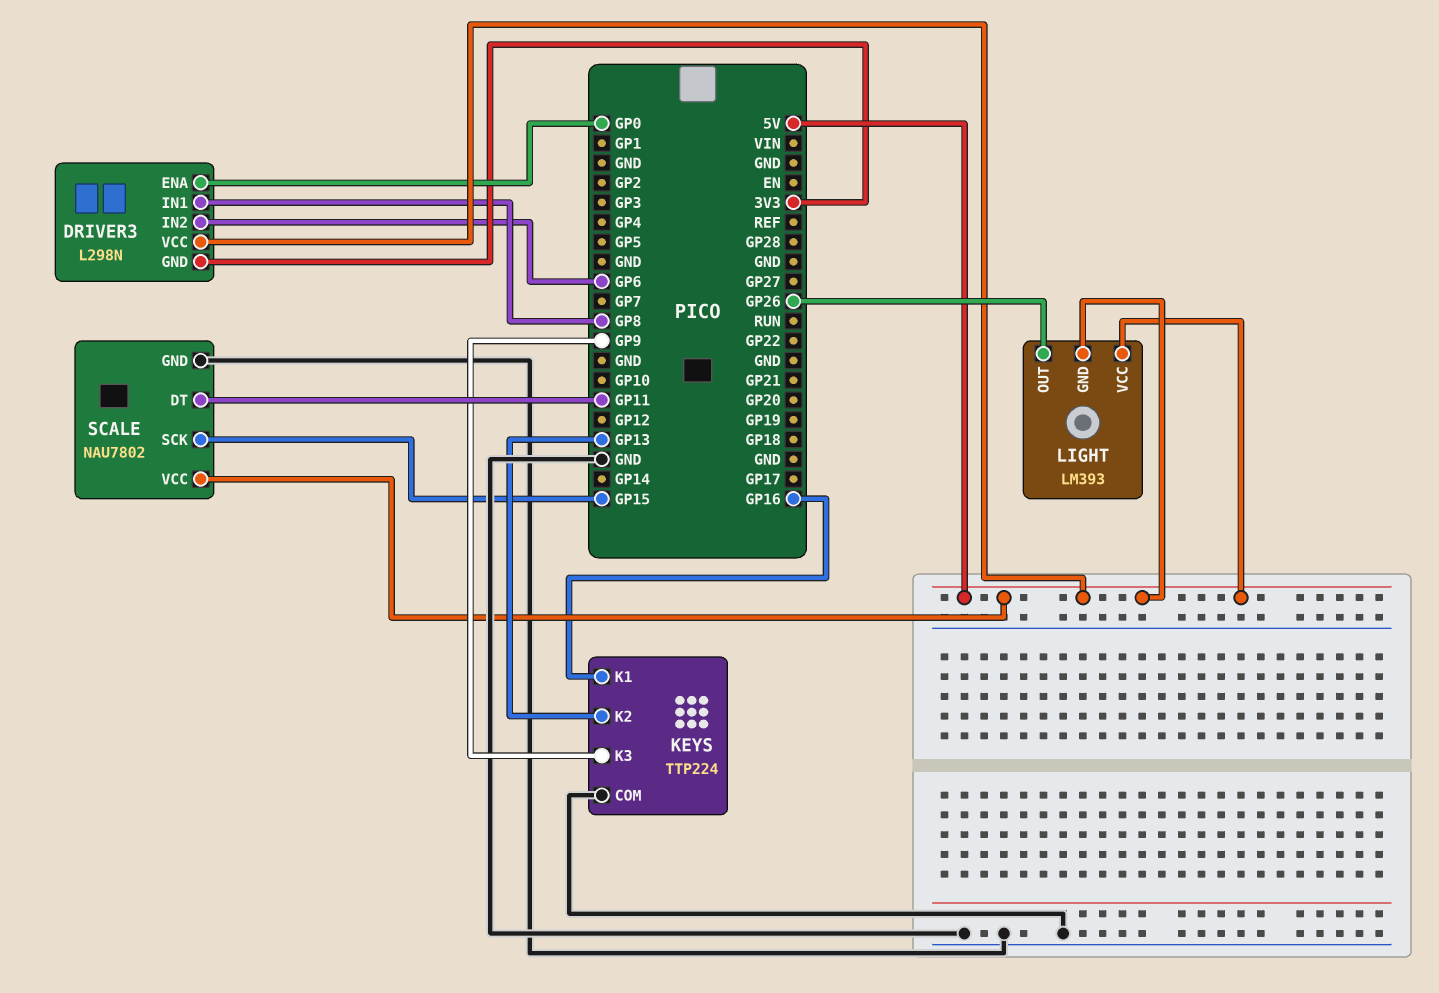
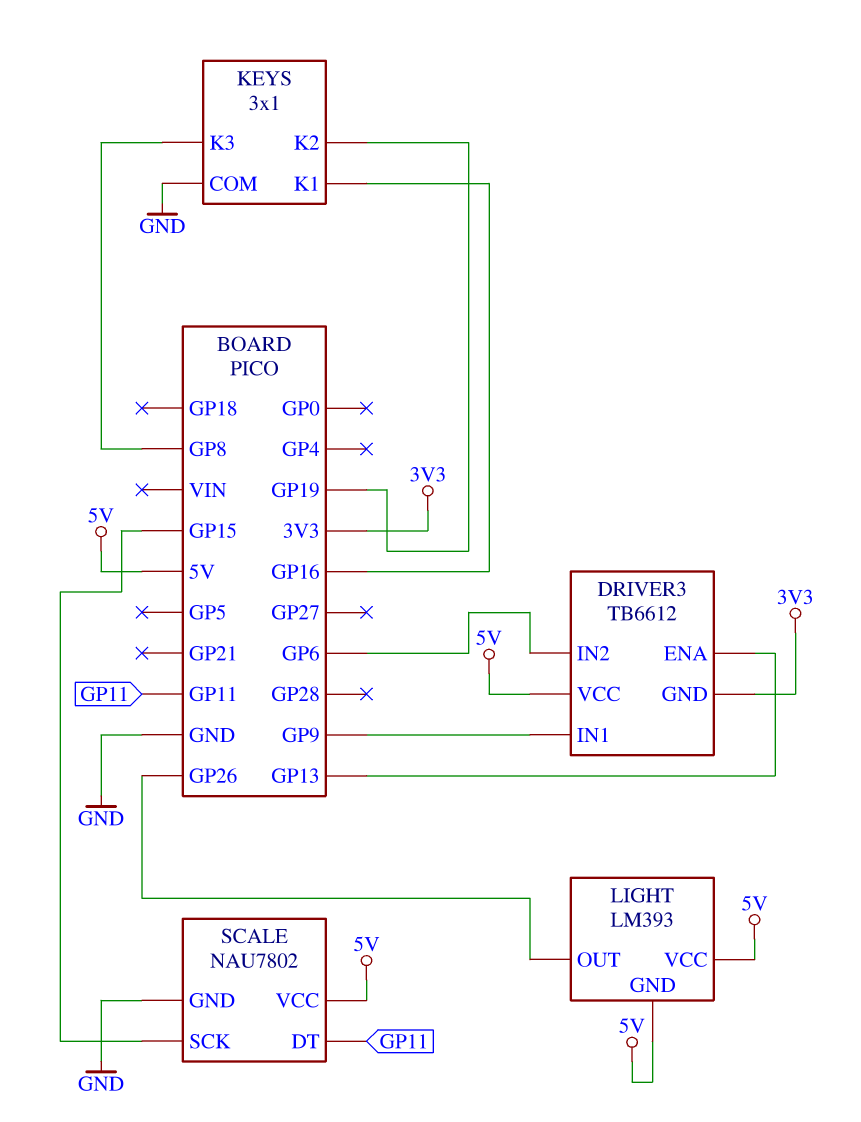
DRIVER3: L298N -> TB6612
DRIVER3 pin ENA: GP0 -> GP13
DRIVER3 pin IN1: GP8 -> GP9
KEYS: TTP224 -> 3x1
KEYS pin K2: GP13 -> GP19
KEYS pin K3: GP9 -> GP8

